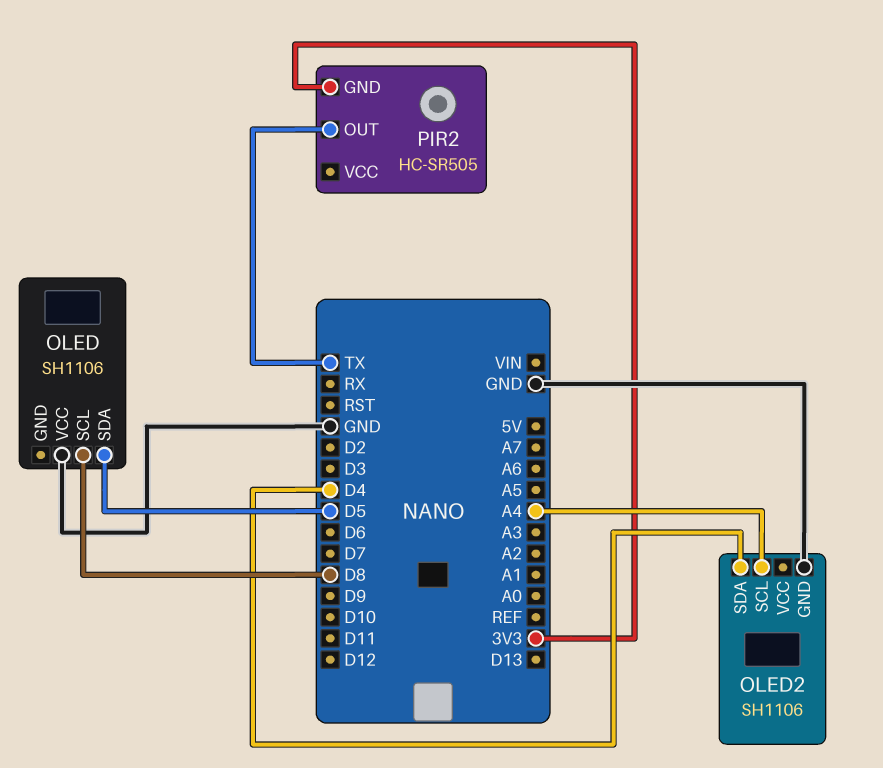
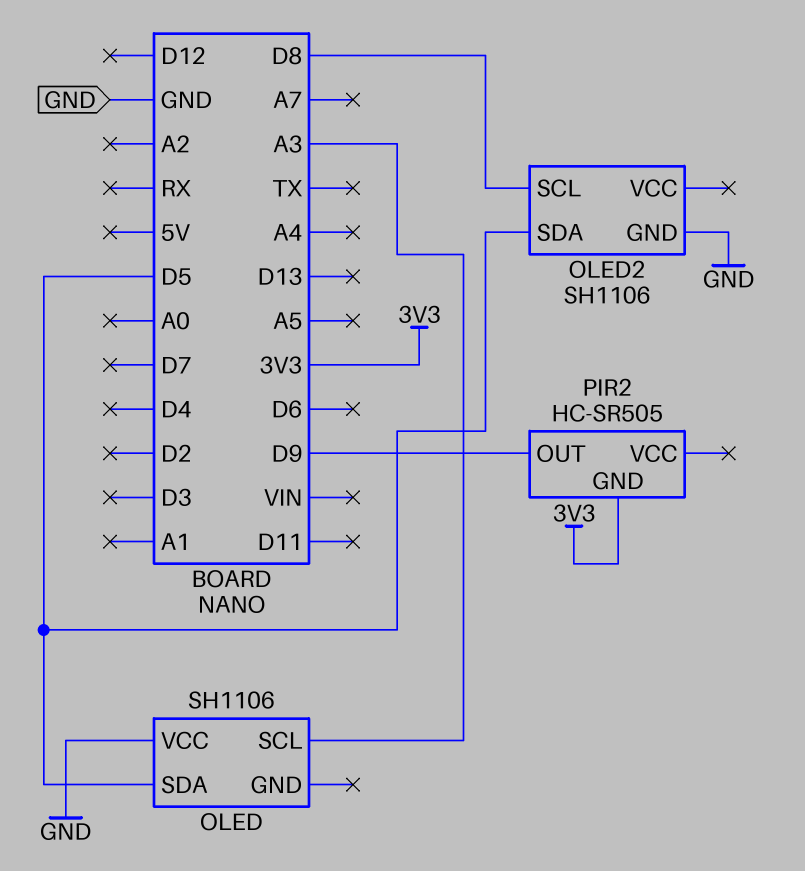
OLED pin SCL: D8 -> A3
OLED2 pin SCL: A4 -> D8
OLED2 pin SDA: D4 -> D5
PIR2 pin OUT: TX -> D9

